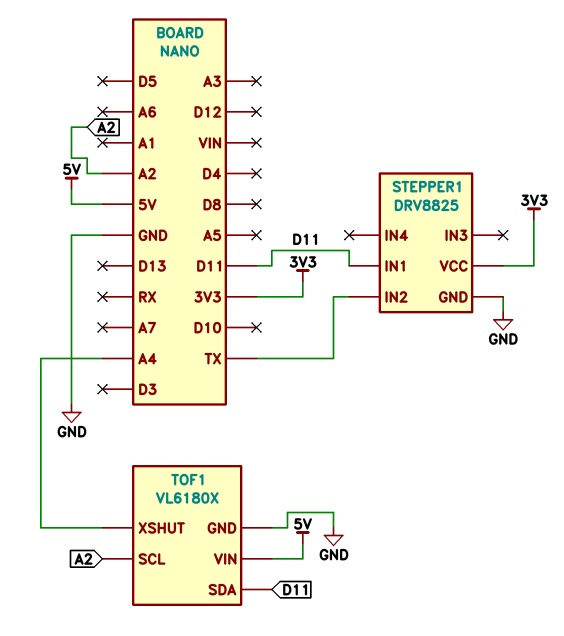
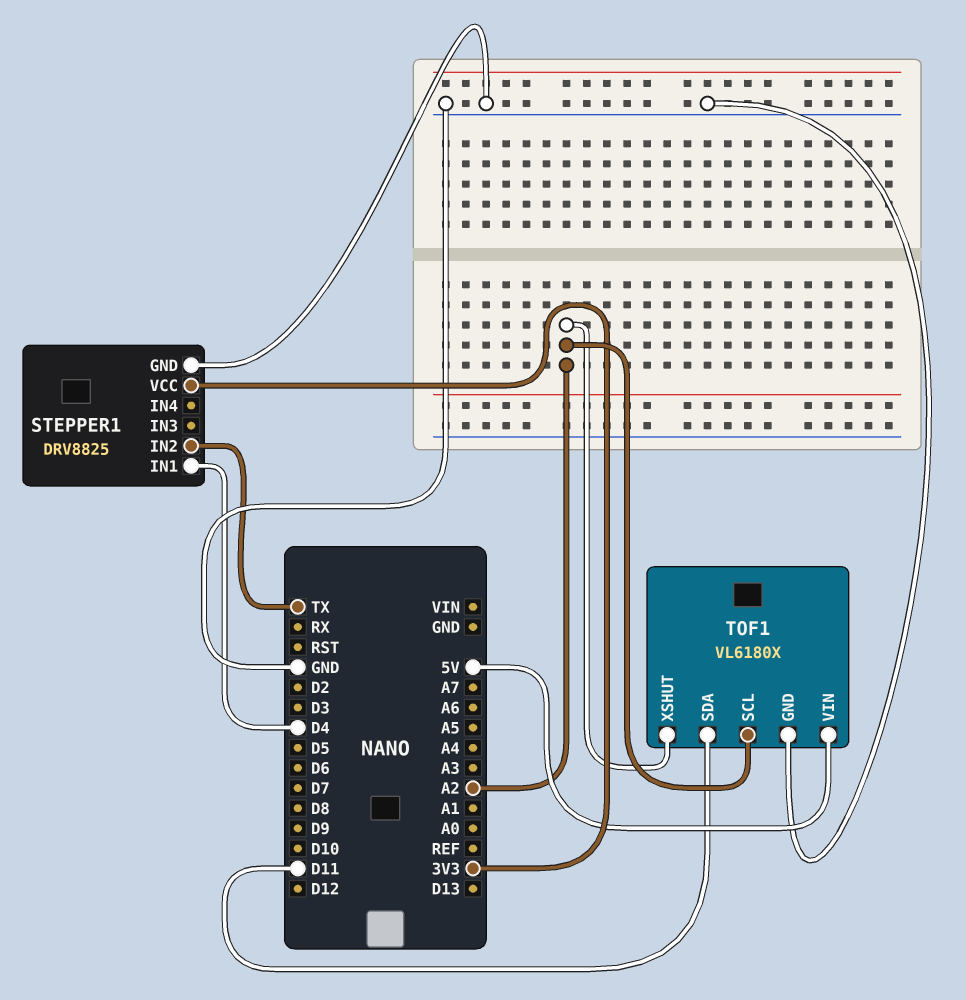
STEPPER1 pin IN1: D11 -> D4
TOF1 pin XSHUT: A4 -> A2

